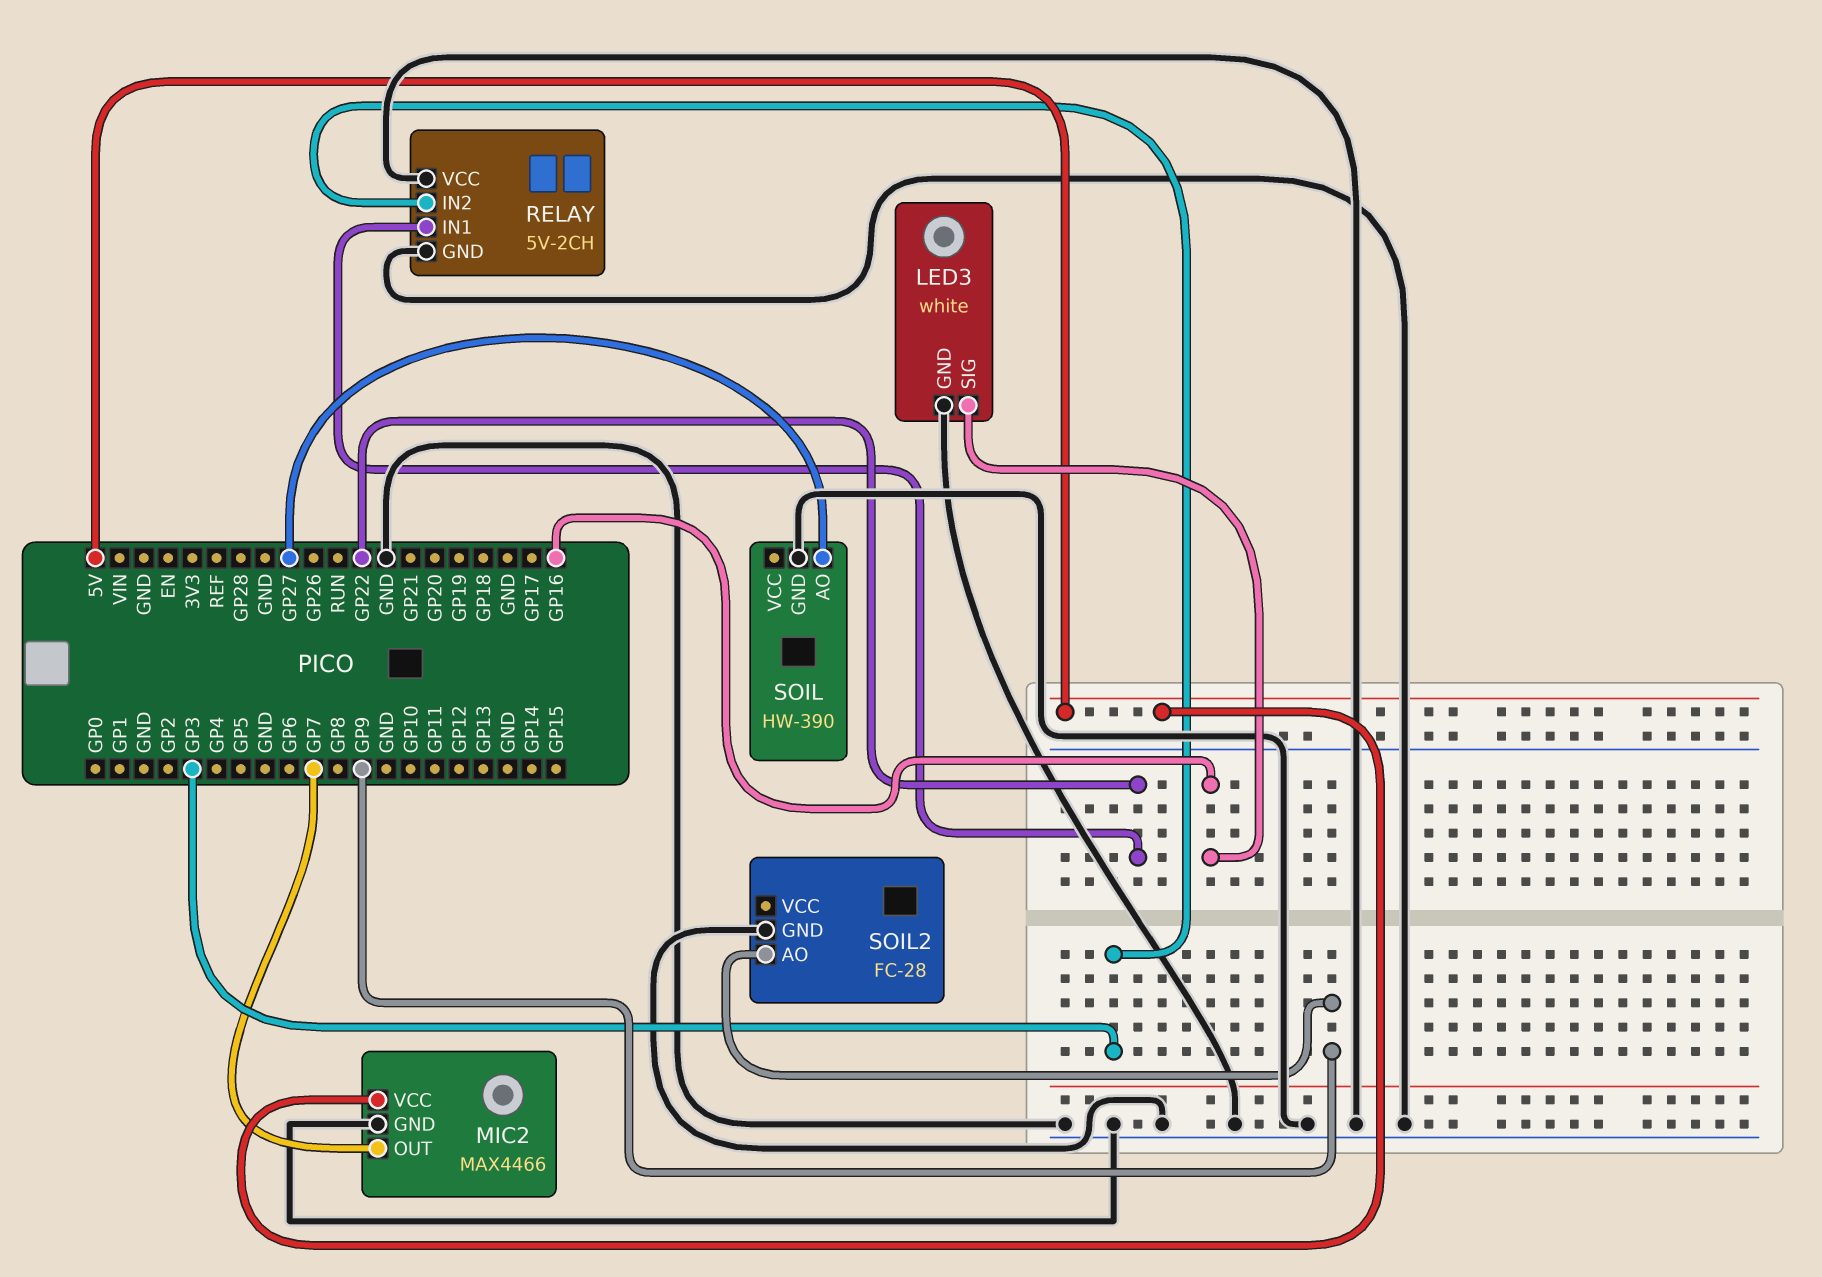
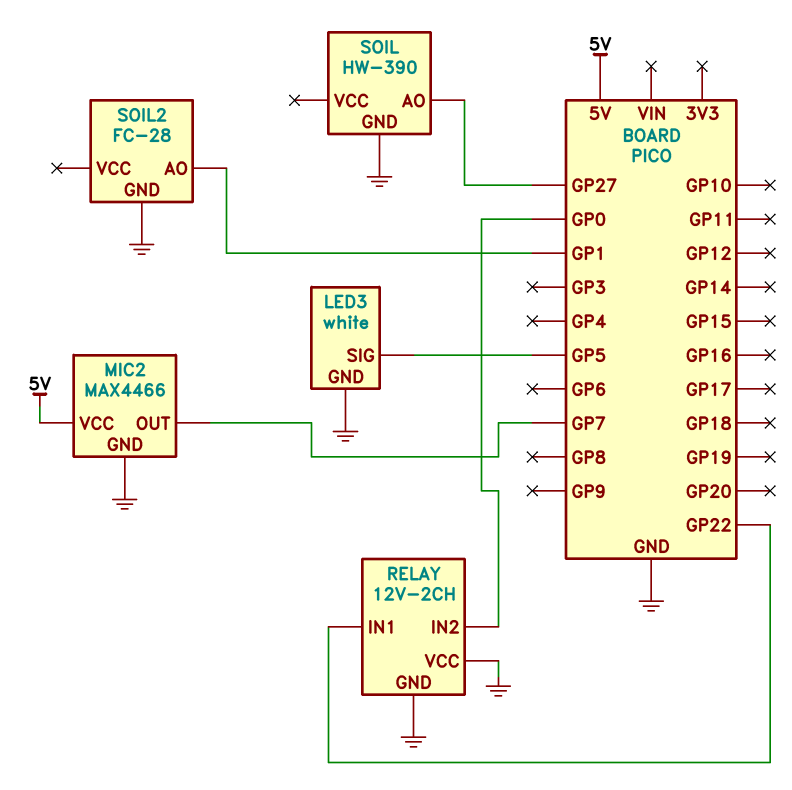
LED3 pin SIG: GP16 -> GP5
RELAY: 5V-2CH -> 12V-2CH
RELAY pin IN2: GP3 -> GP0
SOIL2 pin AO: GP9 -> GP1

